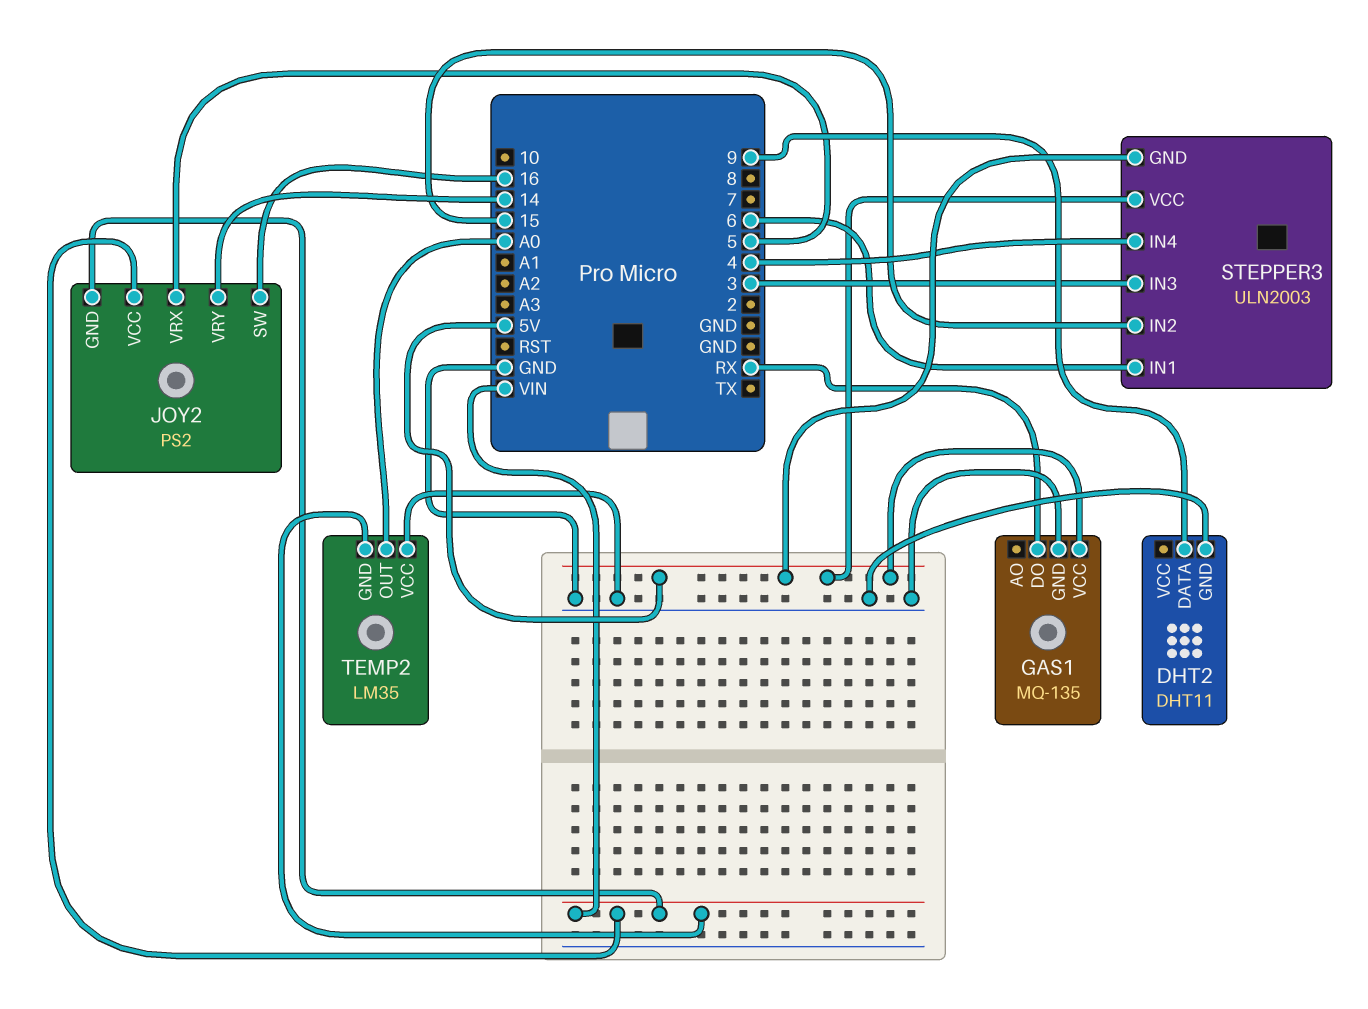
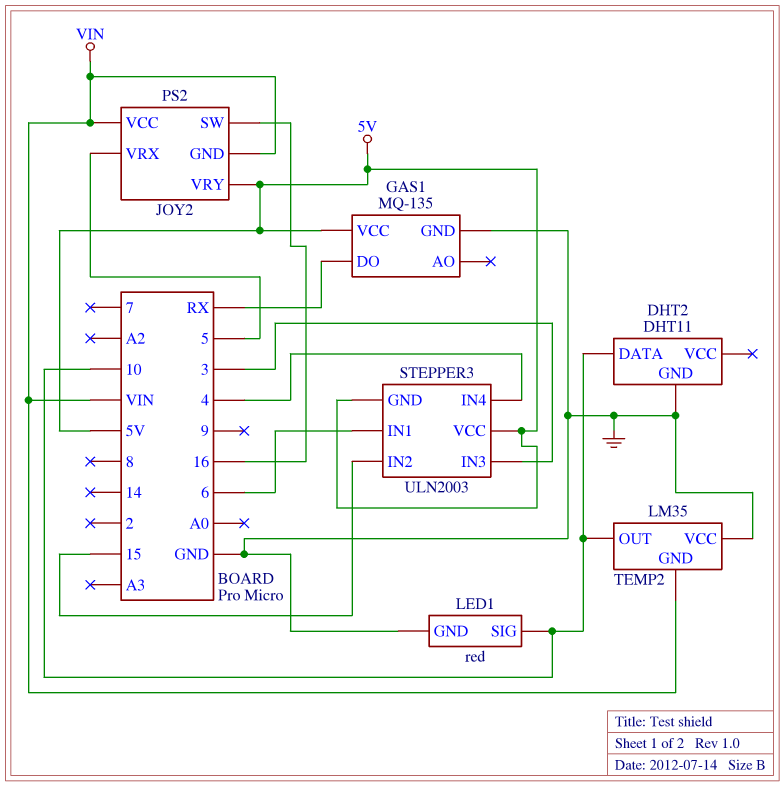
DHT2 pin DATA: 9 -> 10
JOY2 pin VRY: 14 -> 5V
LED1: none -> red
LED1 pin GND: none -> GND
LED1 pin SIG: none -> 10
TEMP2 pin OUT: A0 -> 10

